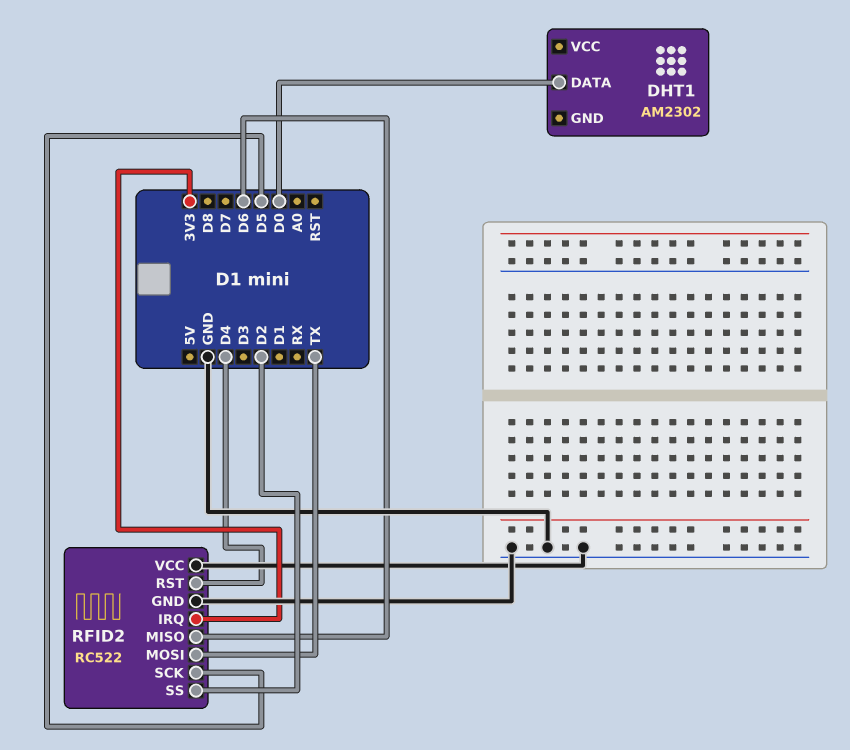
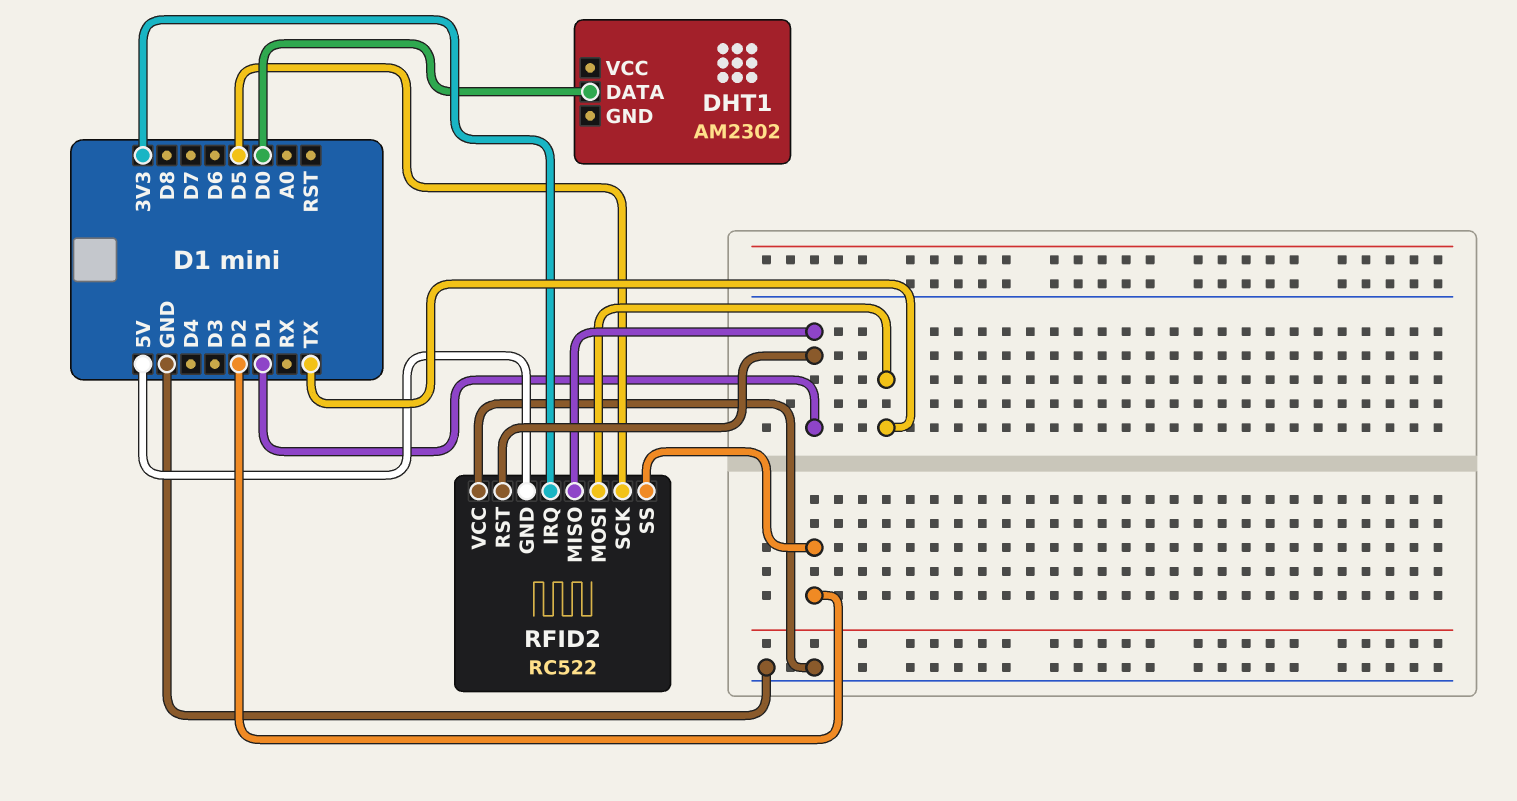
RFID2 pin GND: GND -> 5V
RFID2 pin MISO: D6 -> D1
RFID2 pin RST: D4 -> D1

